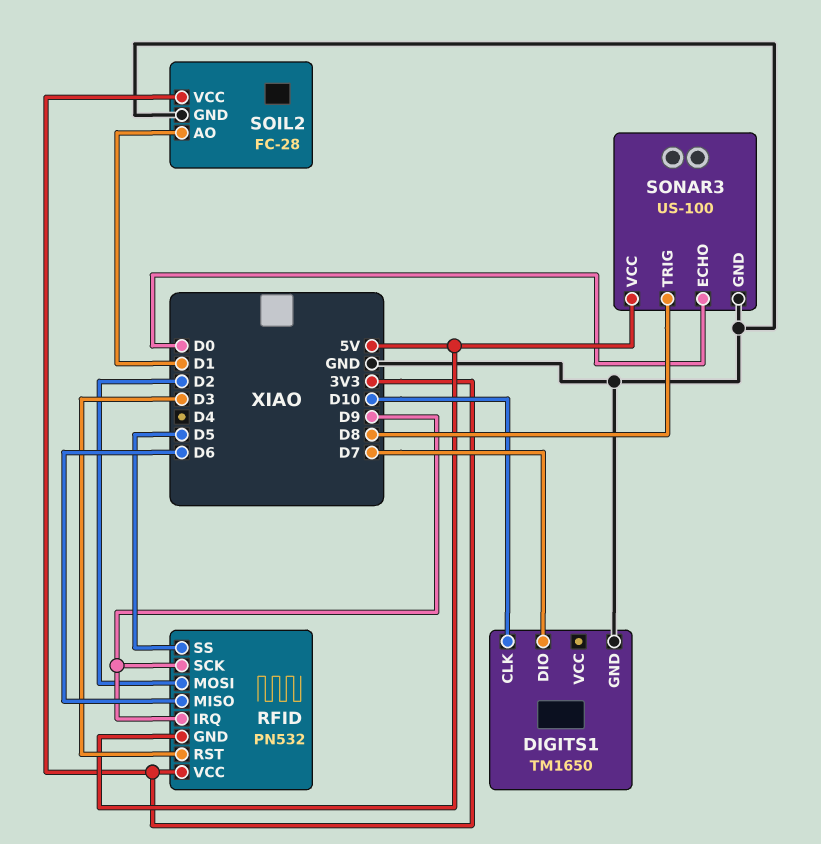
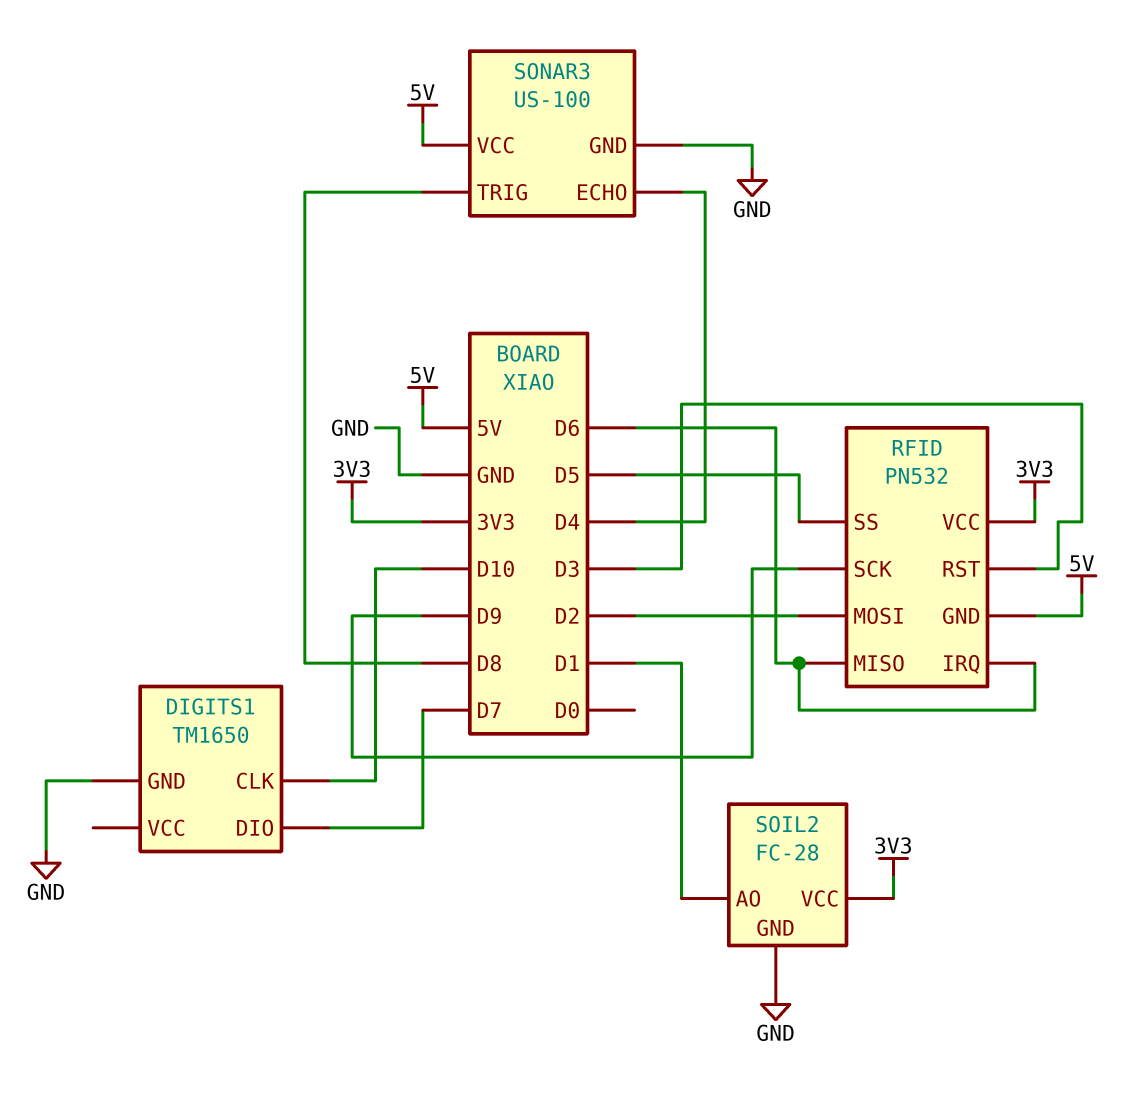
RFID pin IRQ: D9 -> D6
SONAR3 pin ECHO: D0 -> D4

